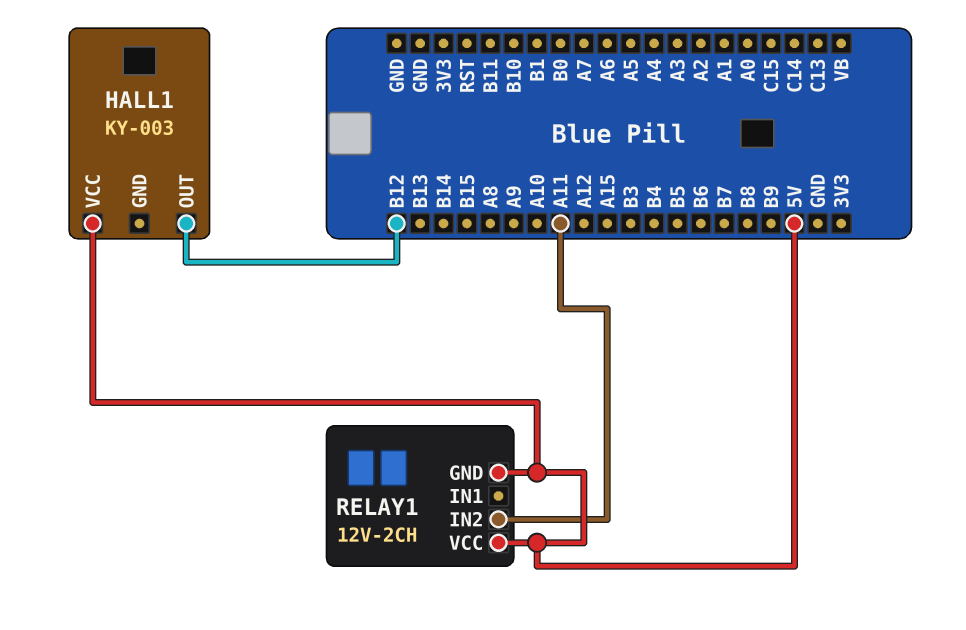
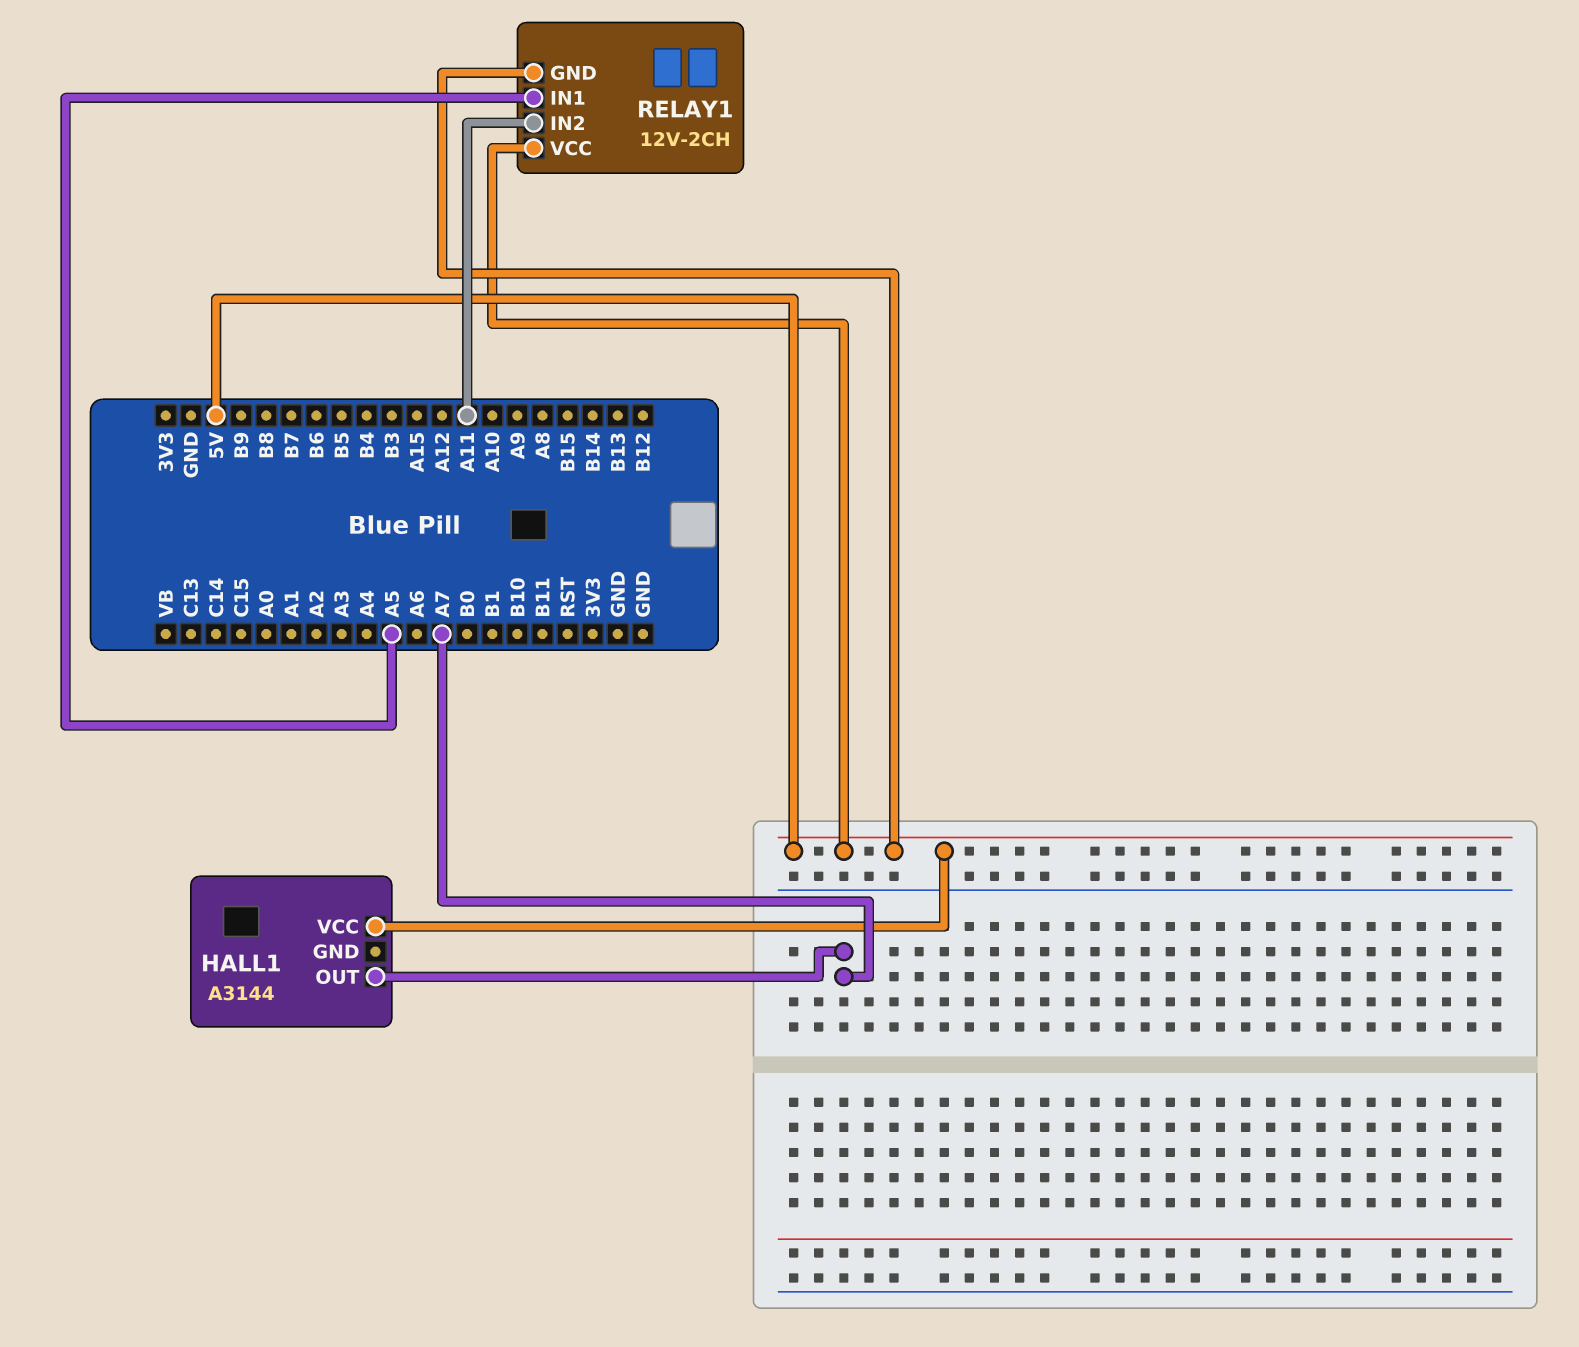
HALL1: KY-003 -> A3144
HALL1 pin OUT: B12 -> A7
RELAY1 pin IN1: none -> A5

